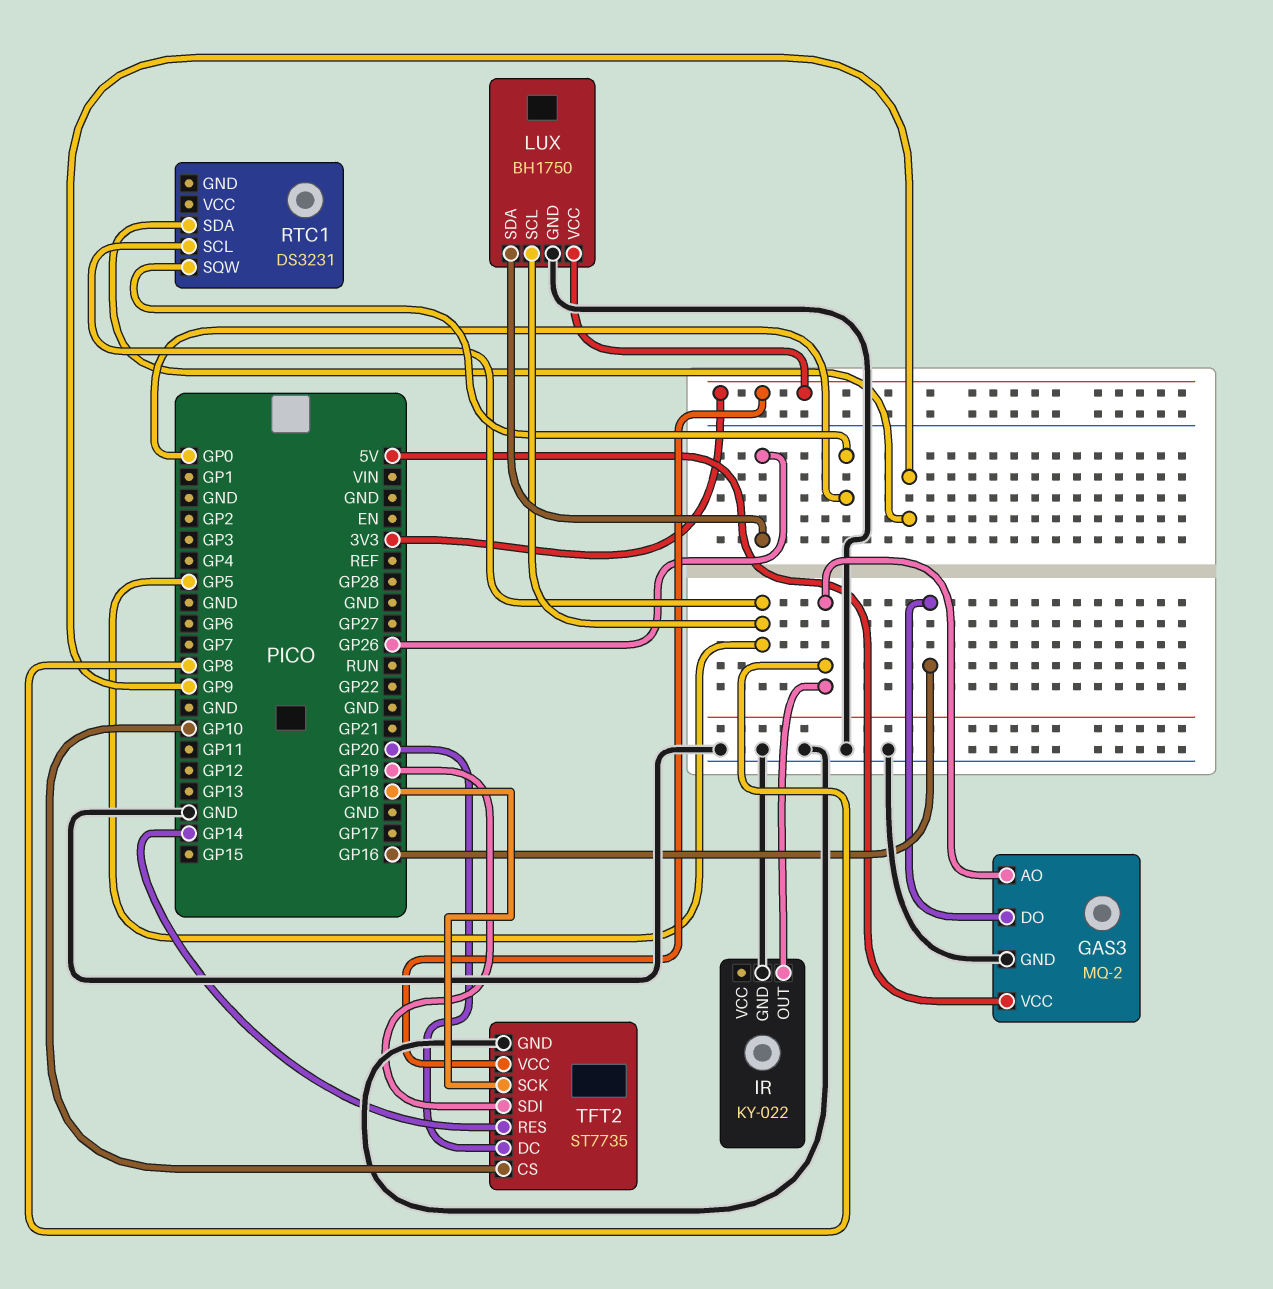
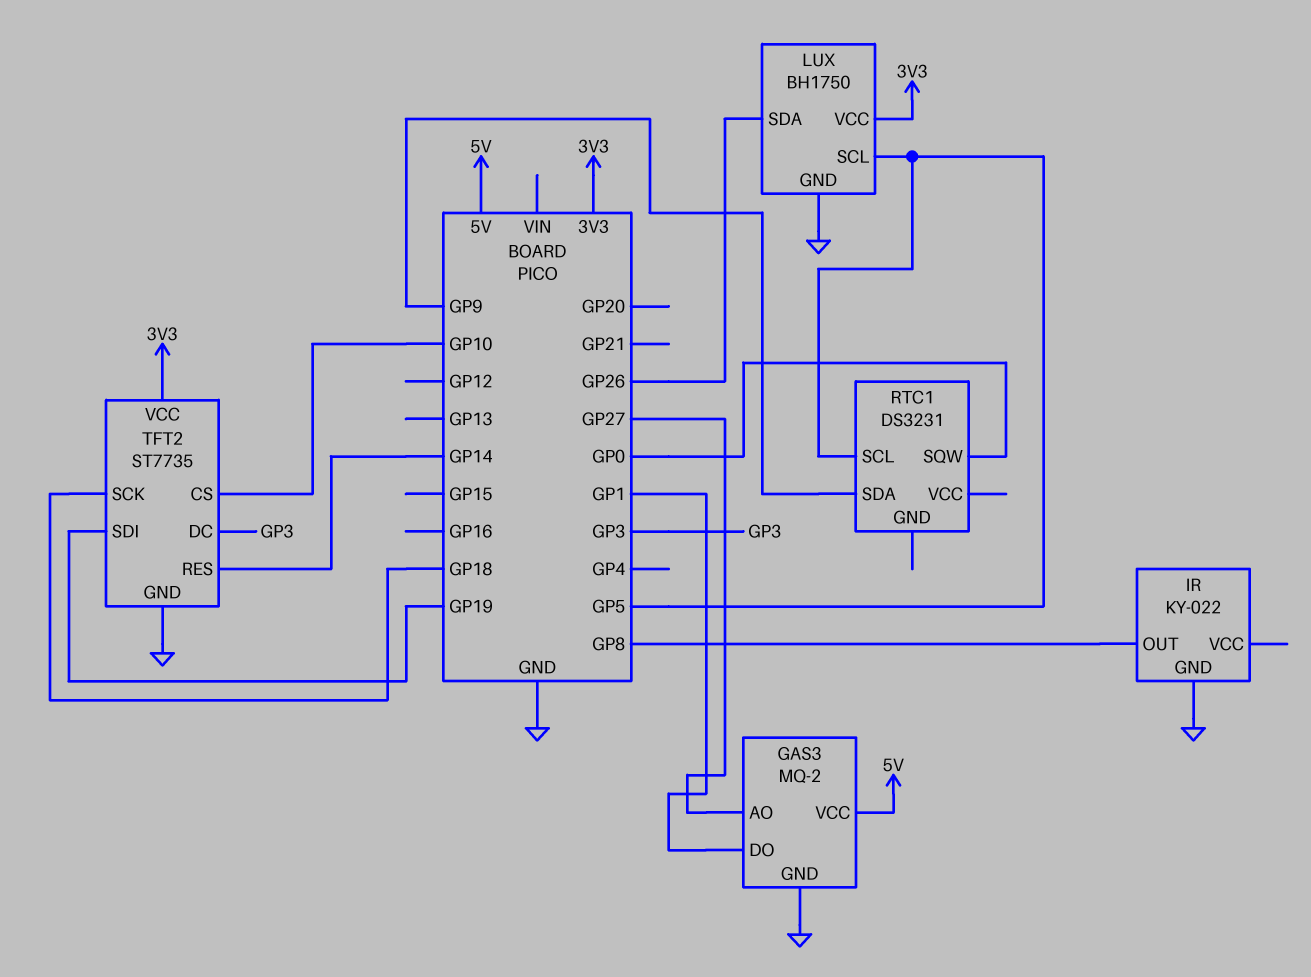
GAS3 pin AO: GP8 -> GP27
GAS3 pin DO: GP16 -> GP1
TFT2 pin DC: GP20 -> GP3

